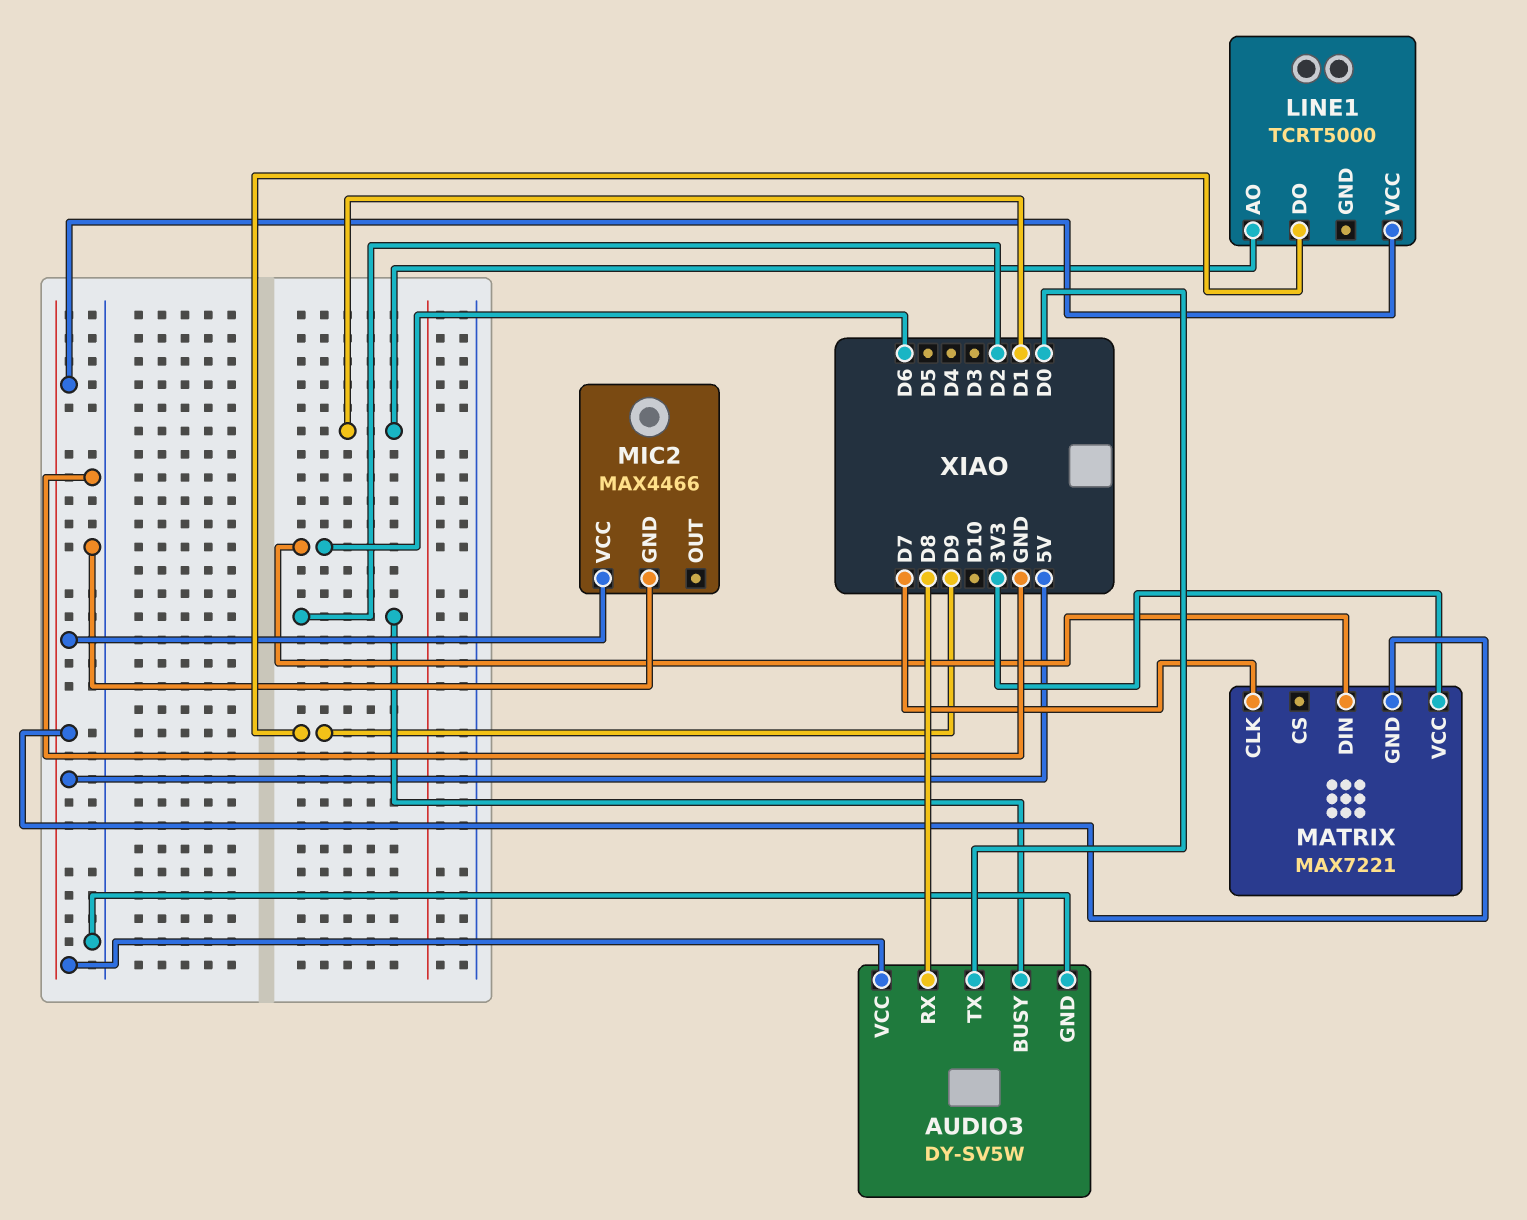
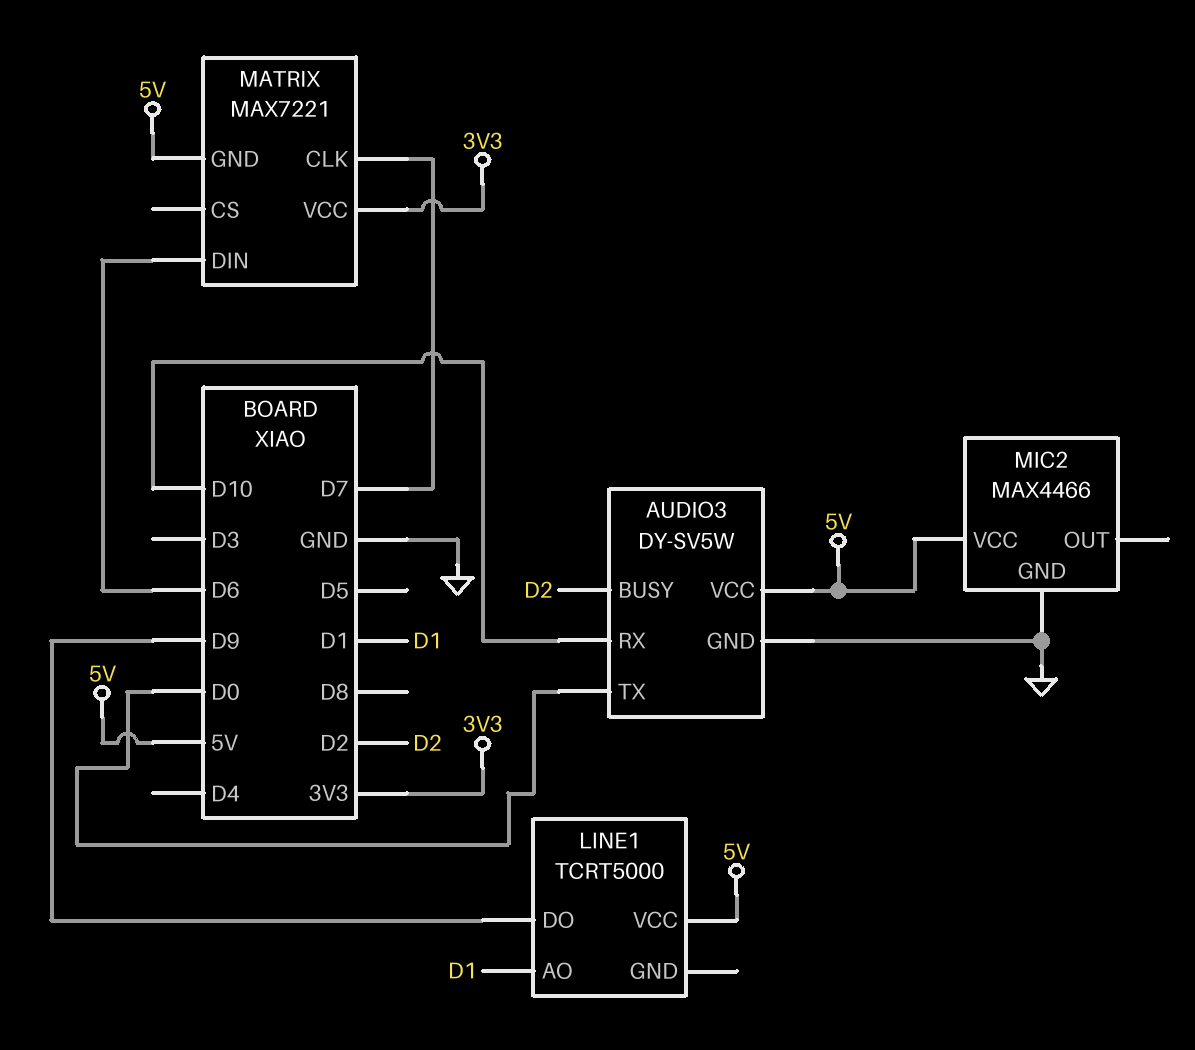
AUDIO3 pin RX: D8 -> D10

